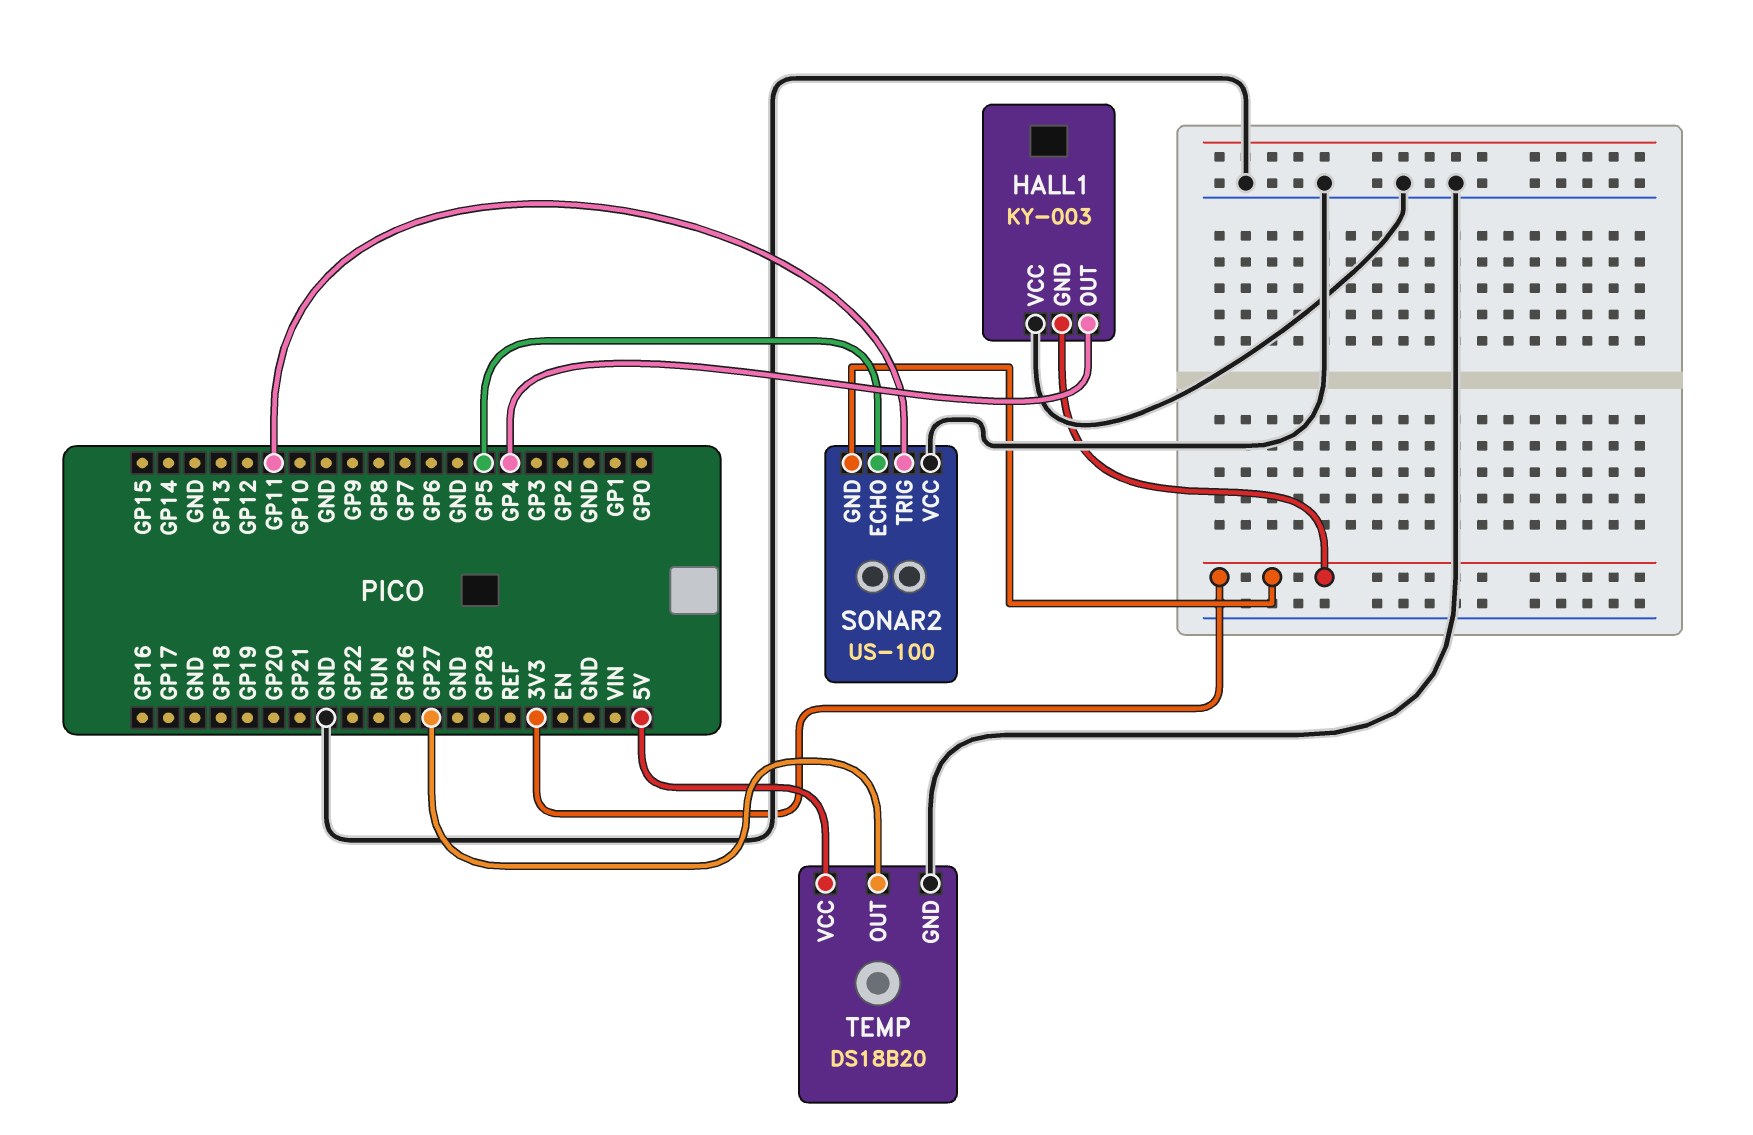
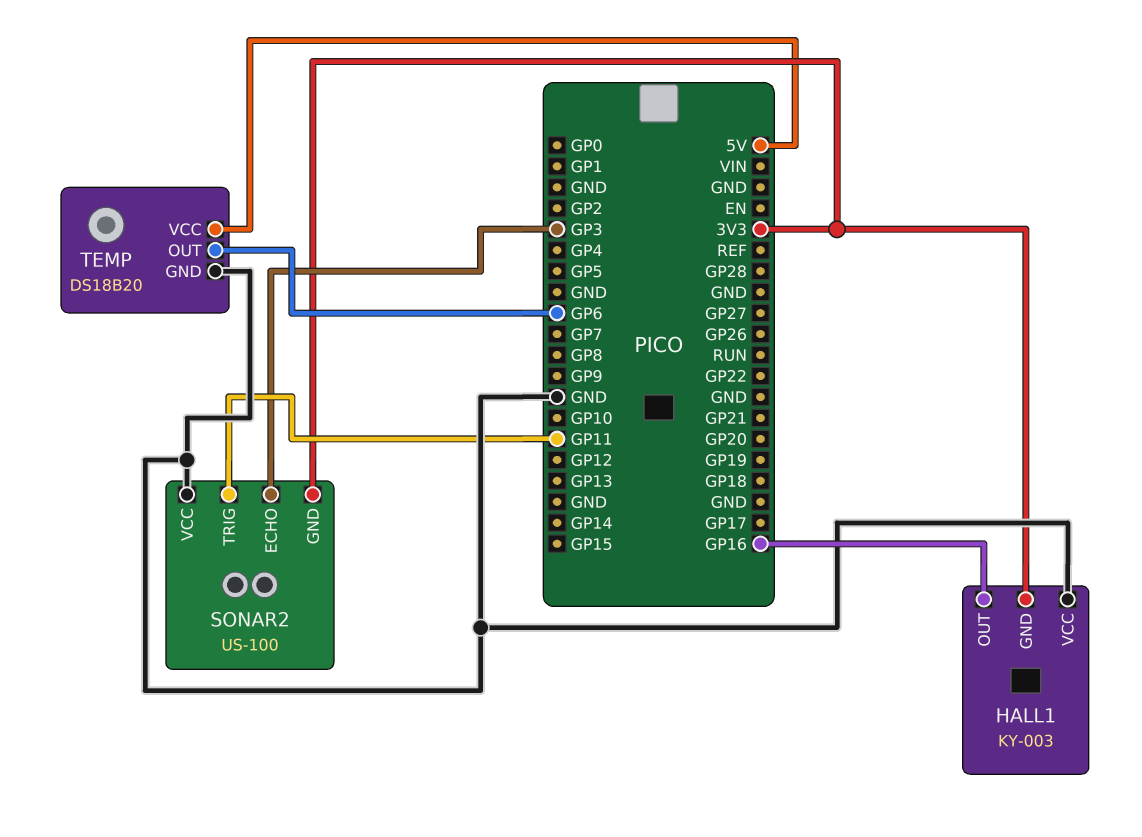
HALL1 pin OUT: GP4 -> GP16
SONAR2 pin ECHO: GP5 -> GP3
TEMP pin OUT: GP27 -> GP6

